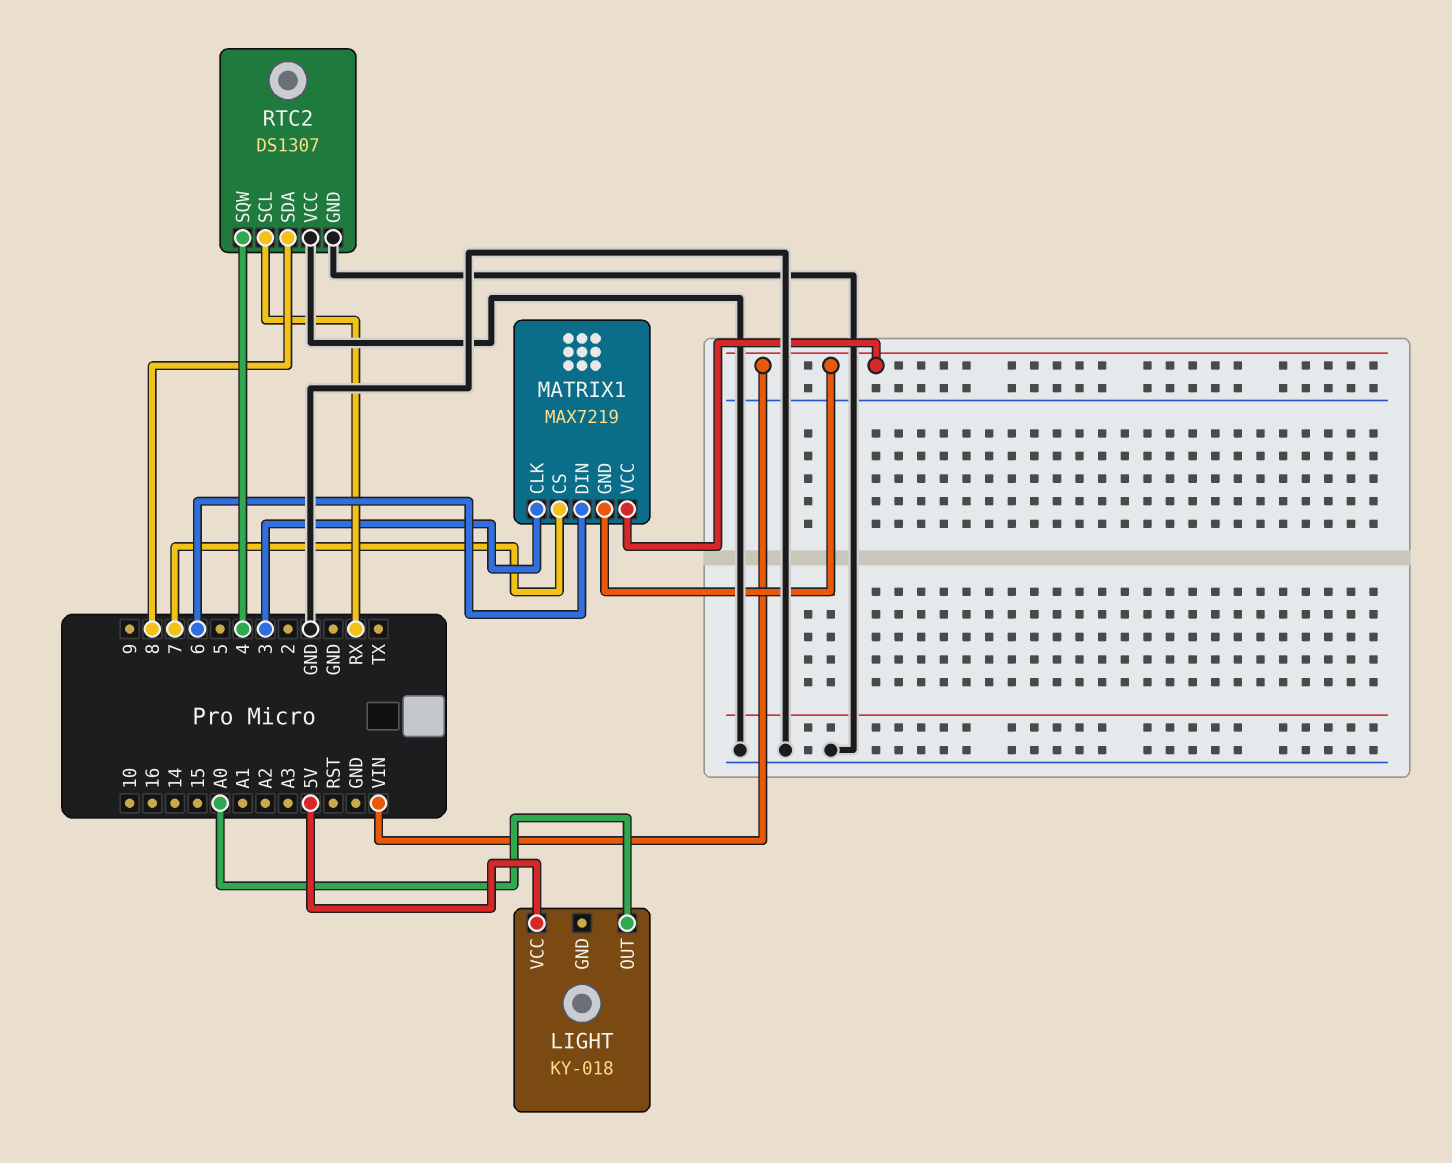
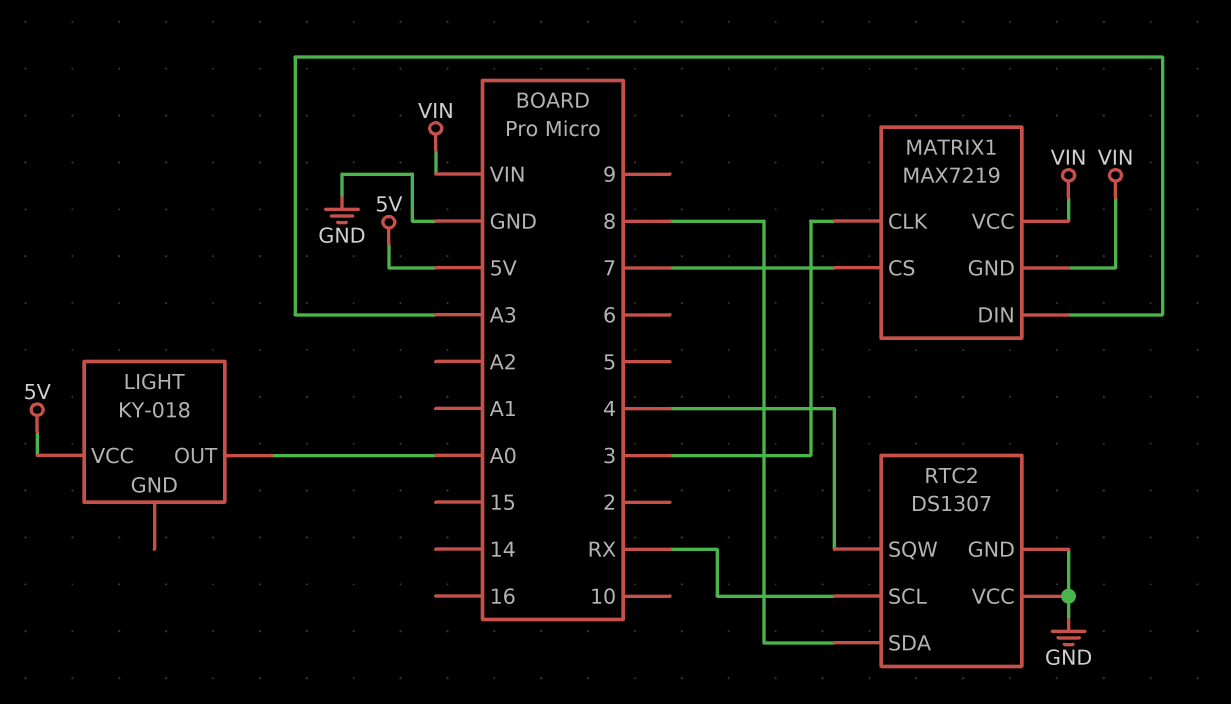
MATRIX1 pin DIN: 6 -> A3

